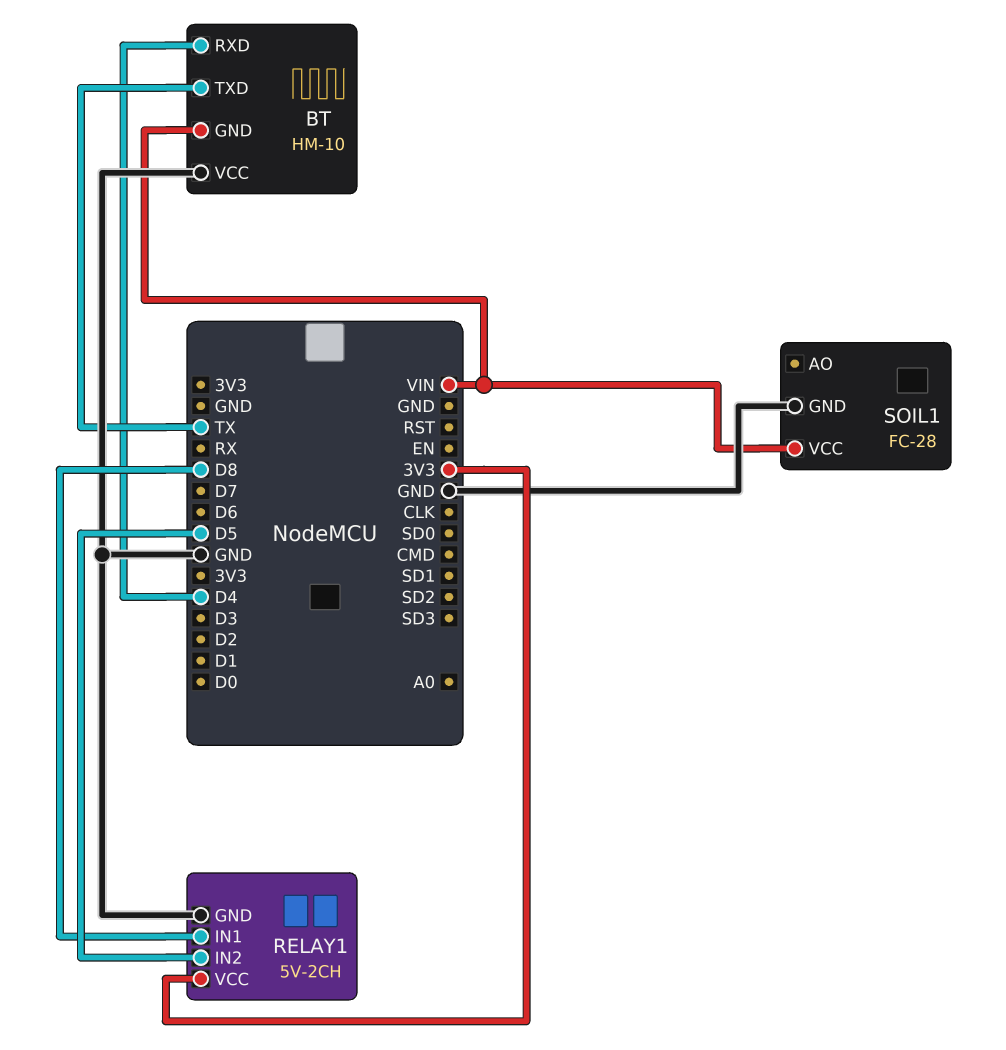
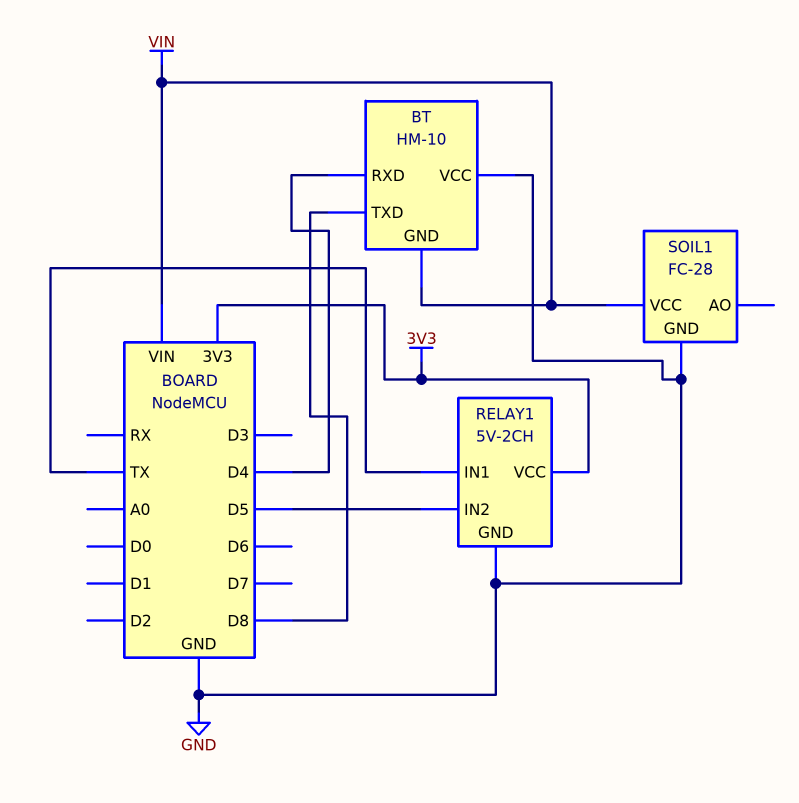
BT pin TXD: TX -> D8
RELAY1 pin IN1: D8 -> TX

